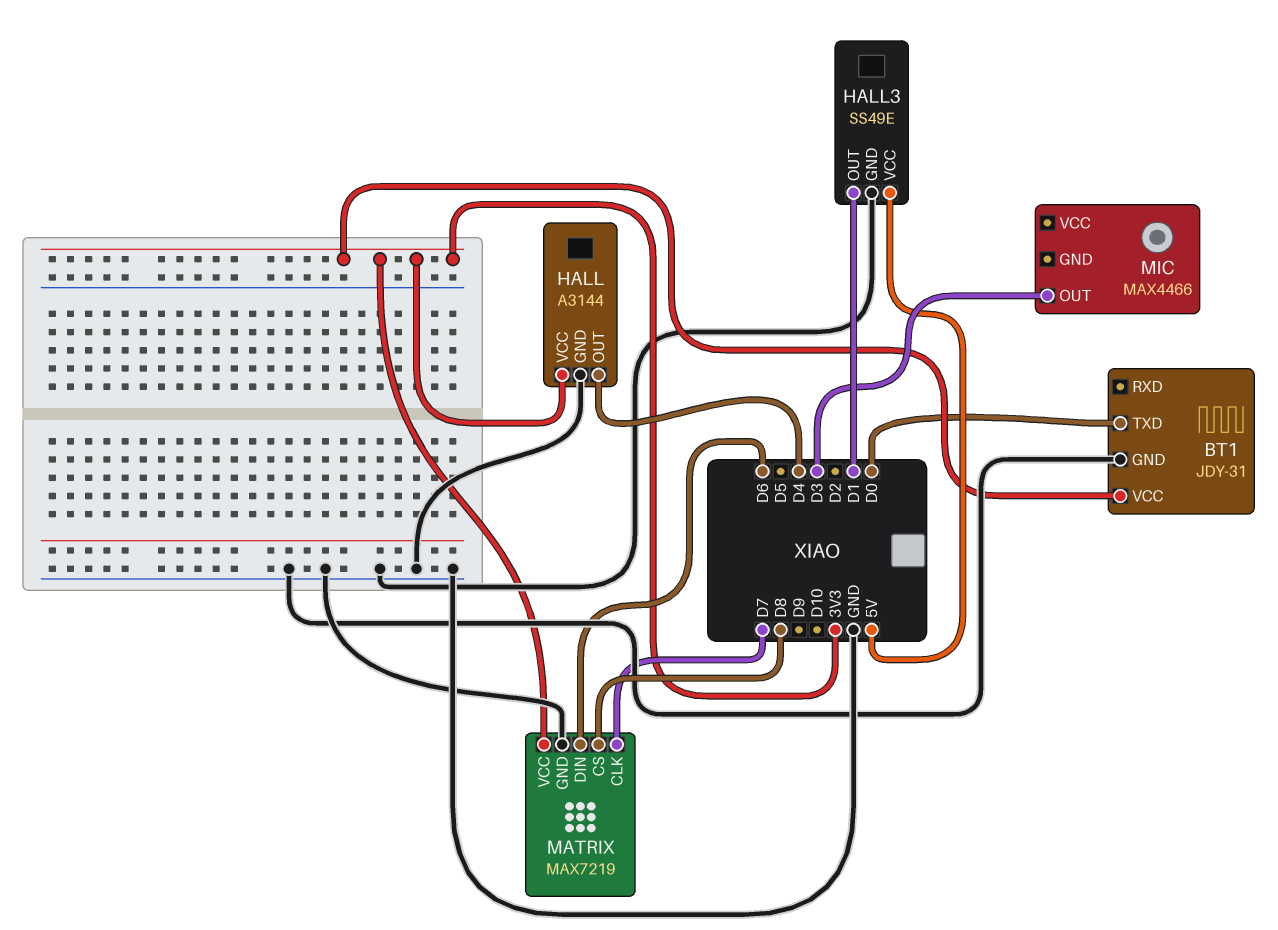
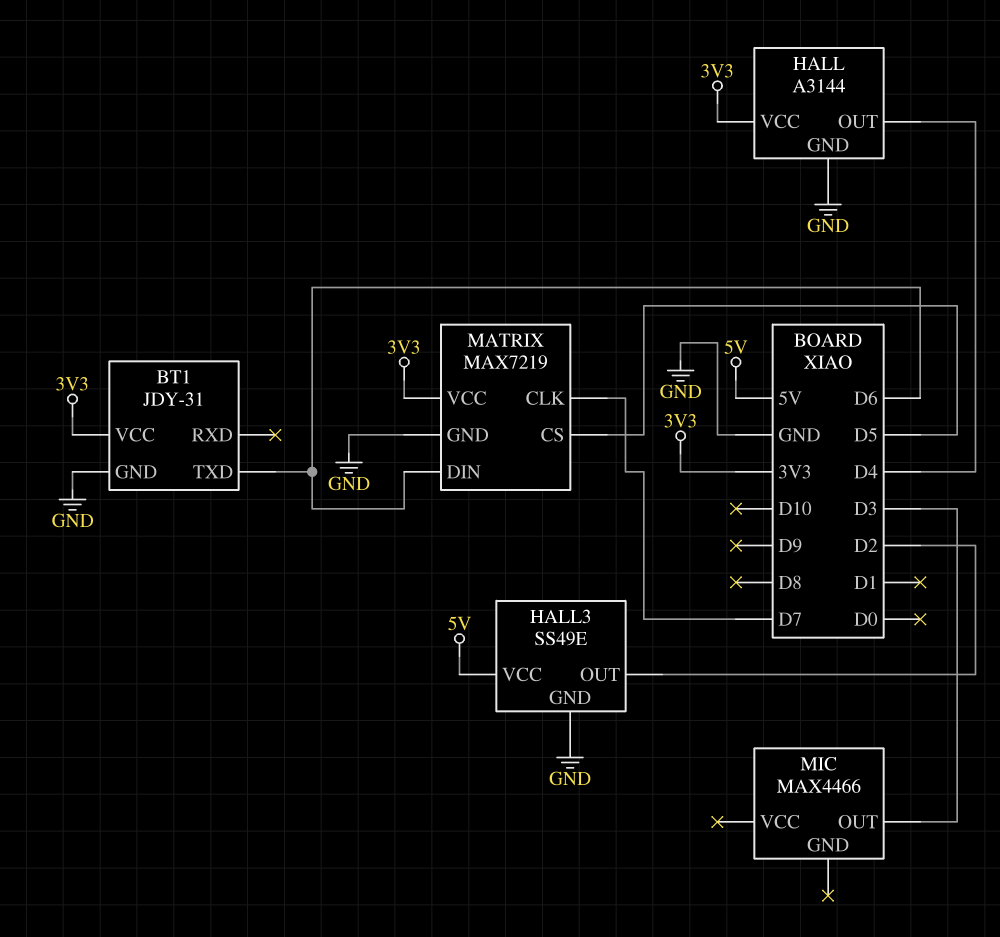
BT1 pin TXD: D0 -> D6
HALL3 pin OUT: D1 -> D2
MATRIX pin CS: D8 -> D5

